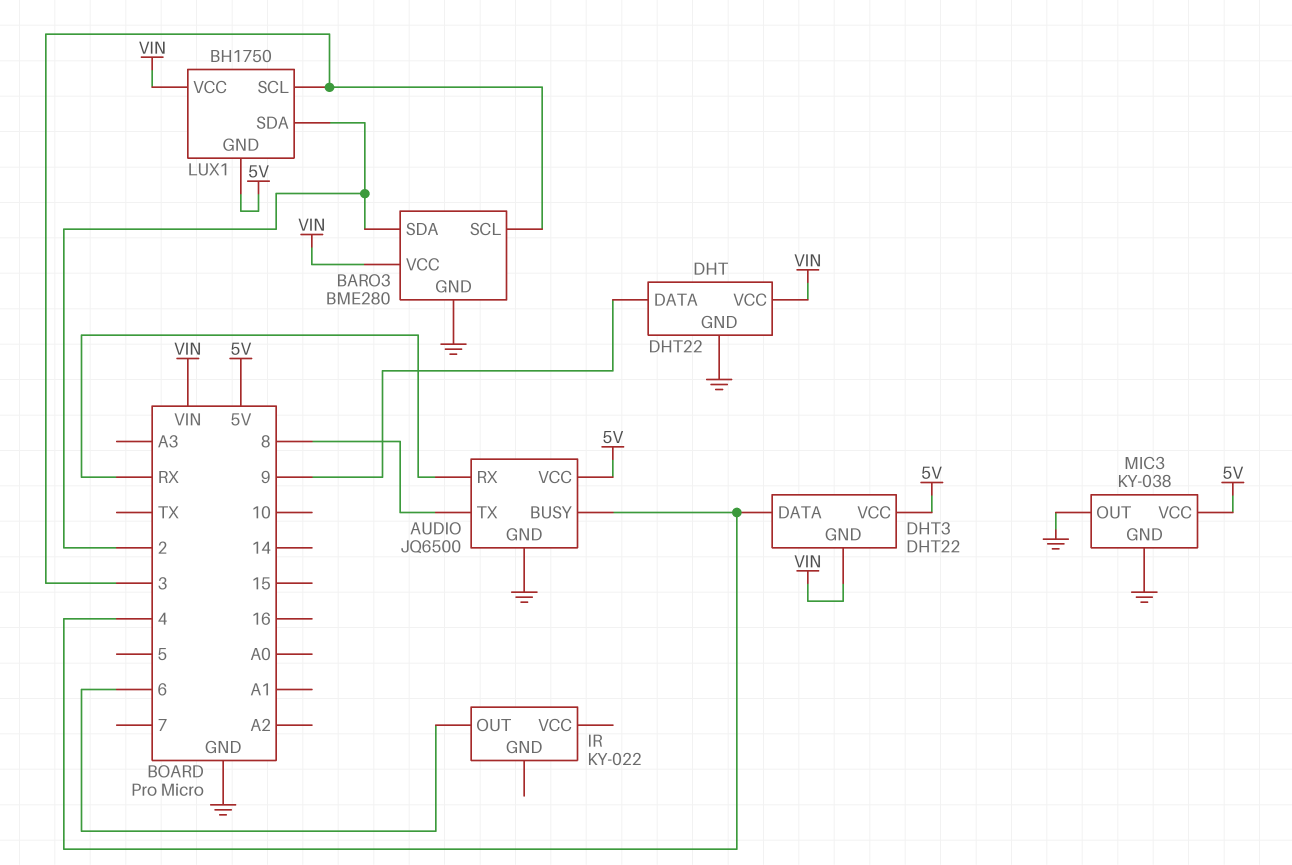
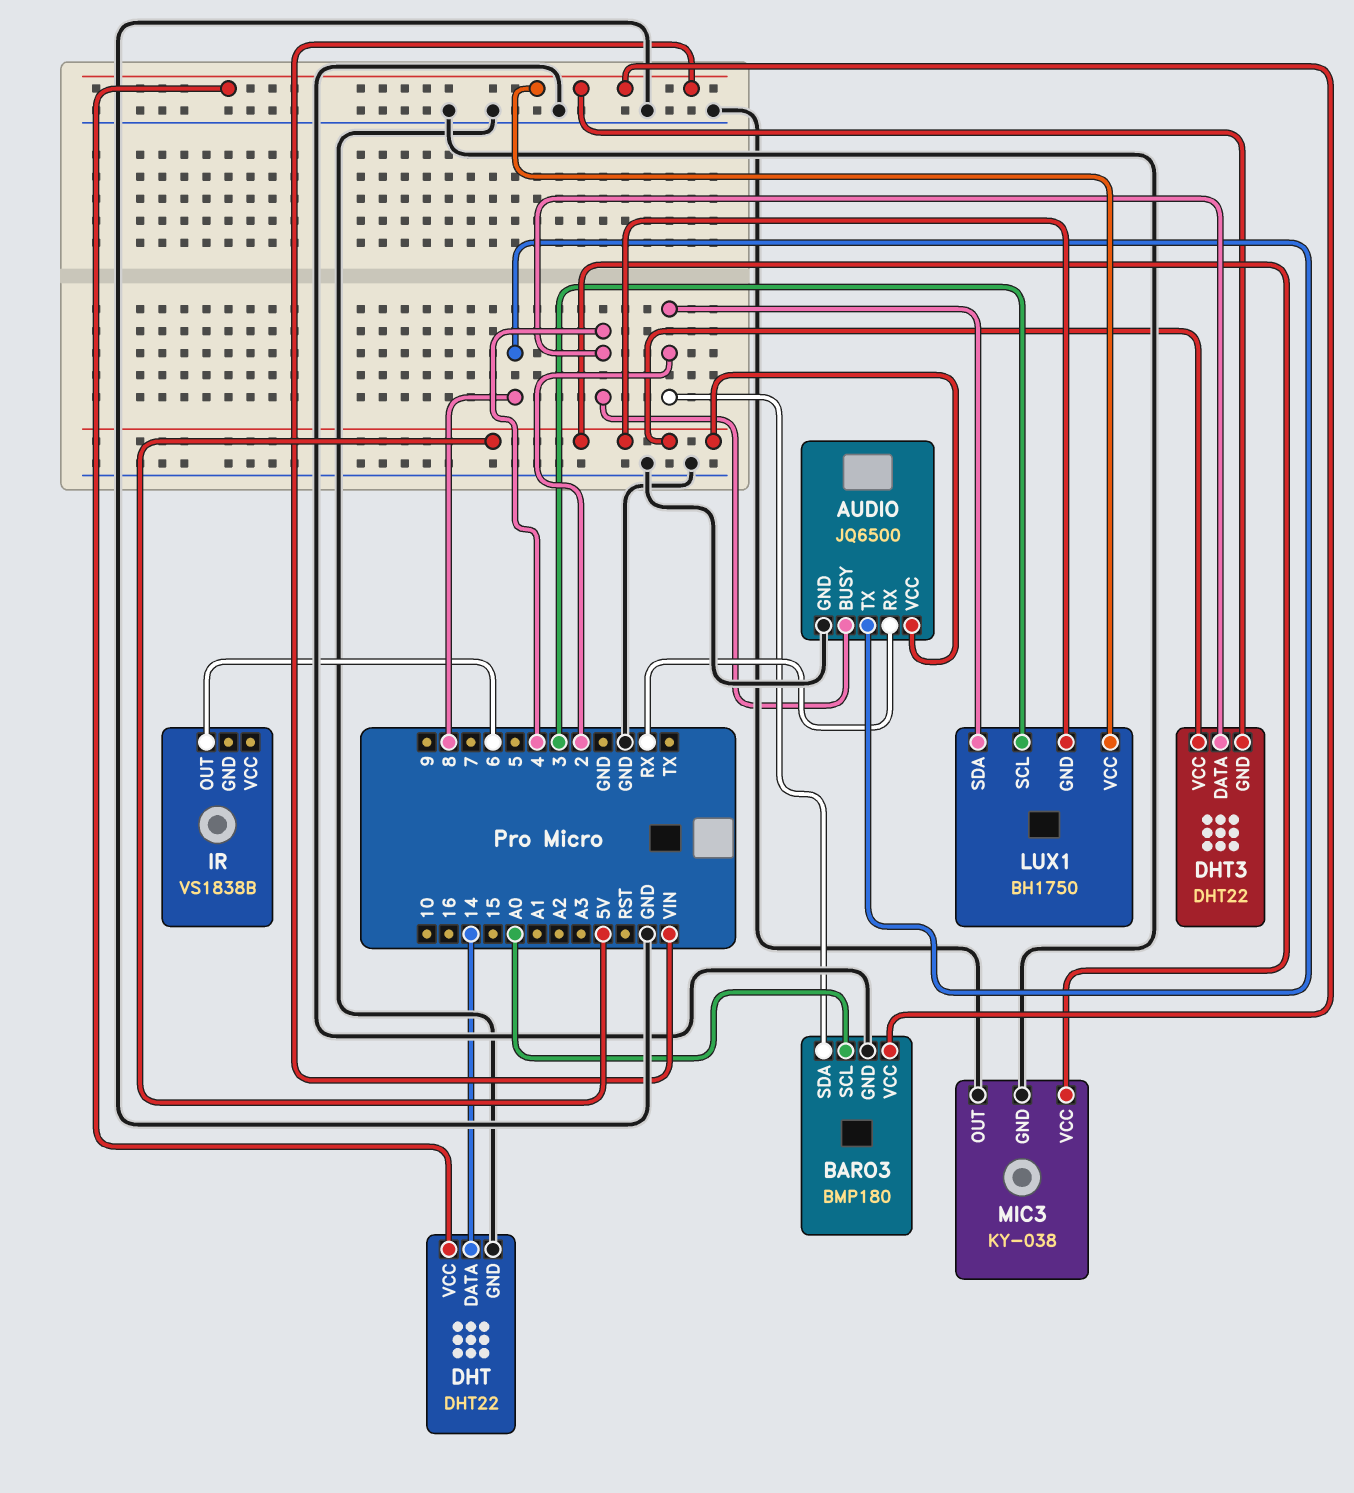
BARO3: BME280 -> BMP180
BARO3 pin SCL: 3 -> A0
DHT pin DATA: 9 -> 14
IR: KY-022 -> VS1838B

